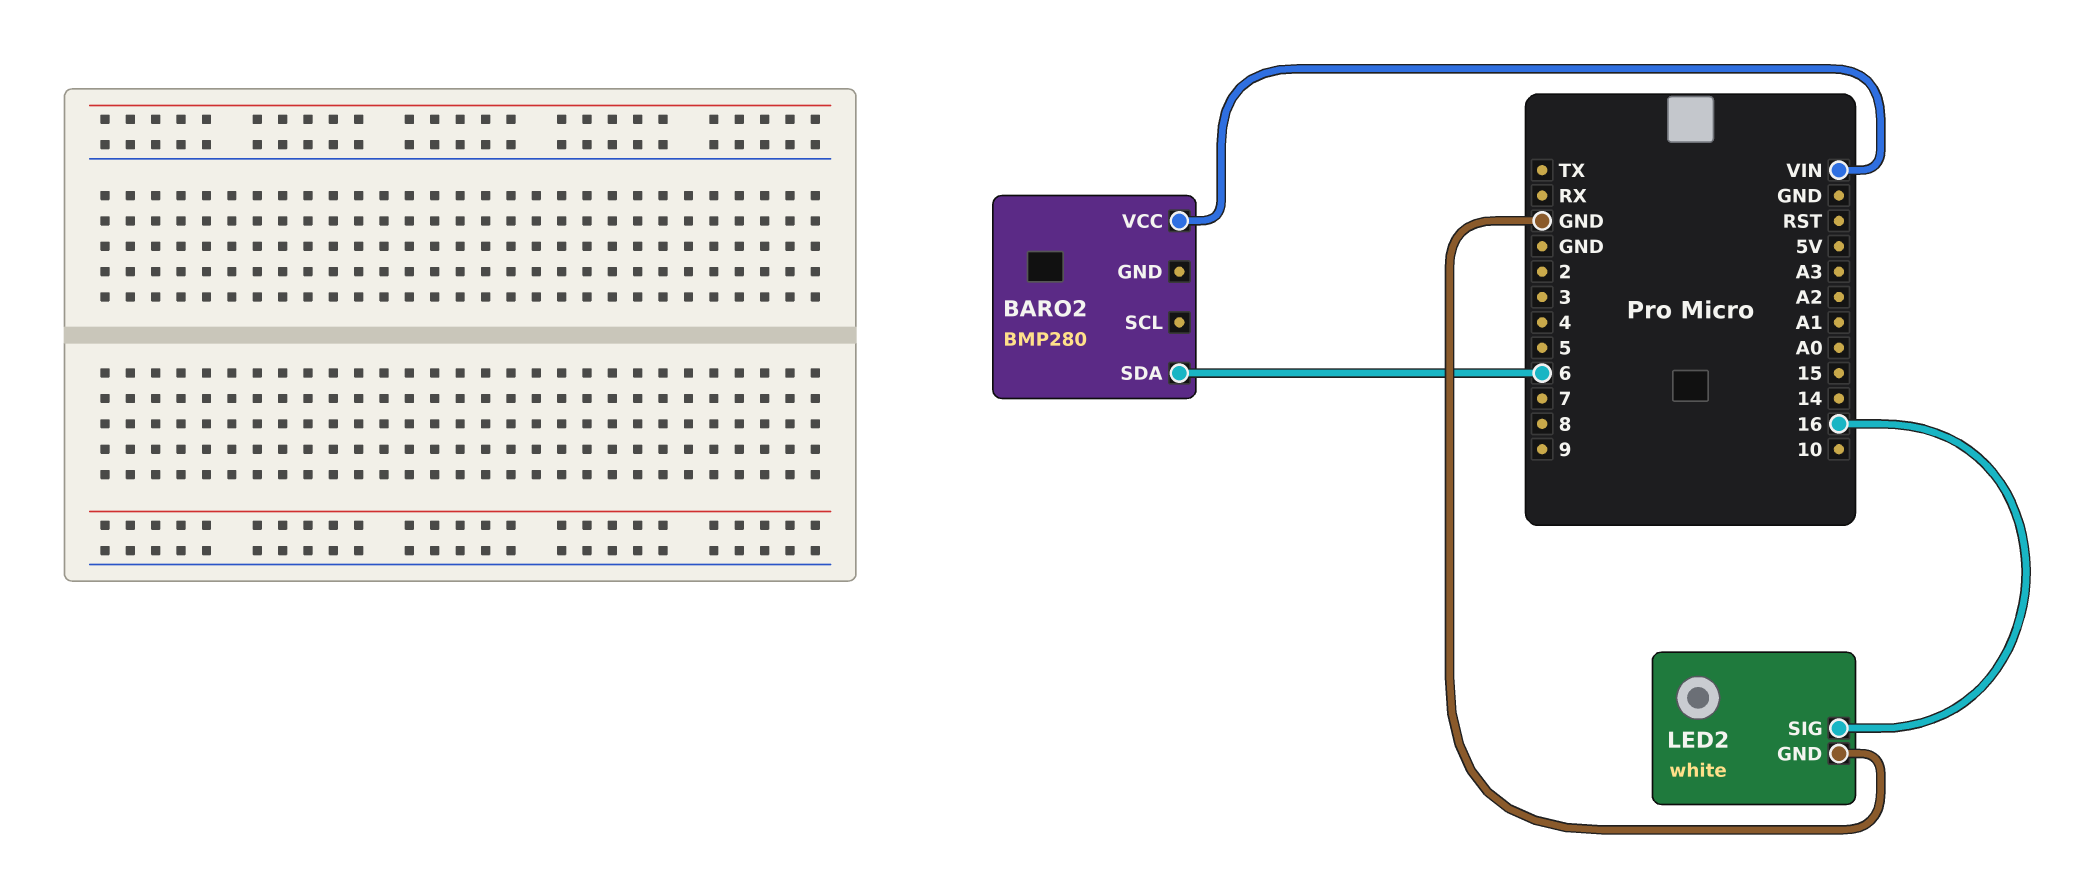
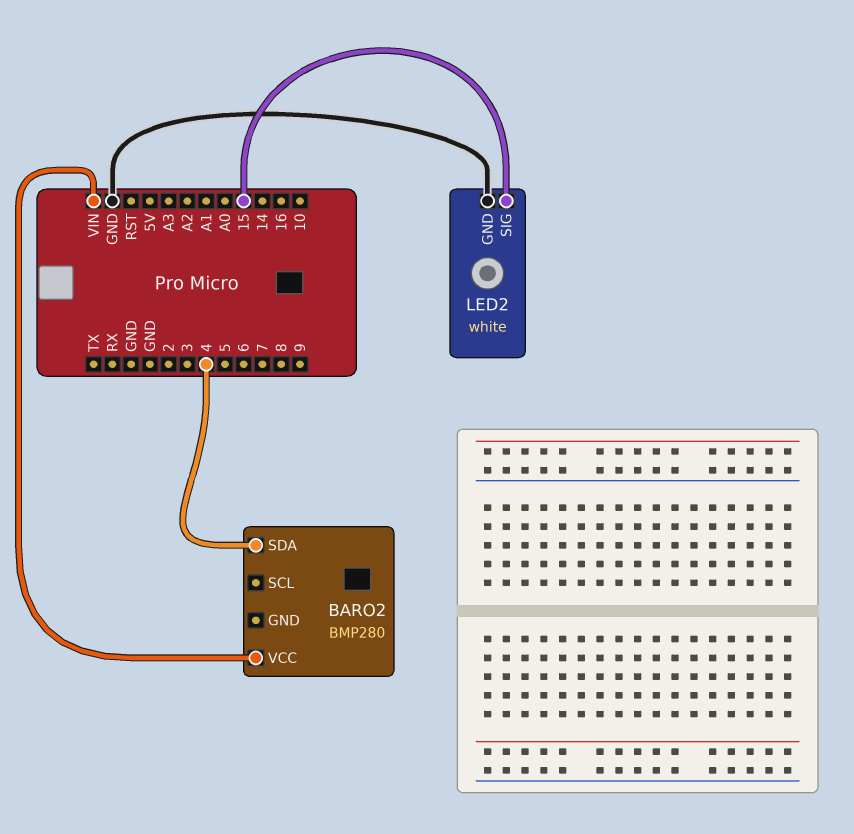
BARO2 pin SDA: 6 -> 4
LED2 pin SIG: 16 -> 15

